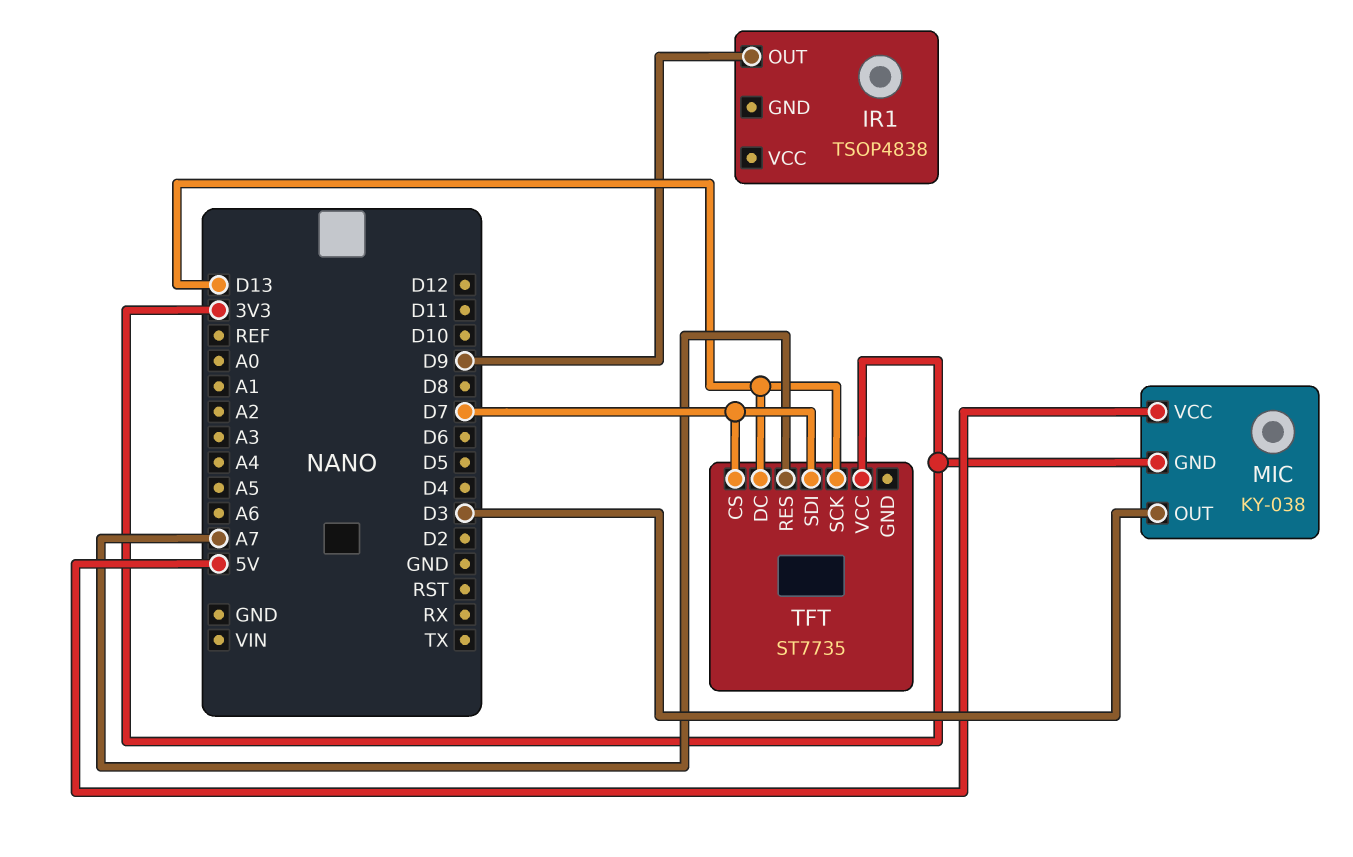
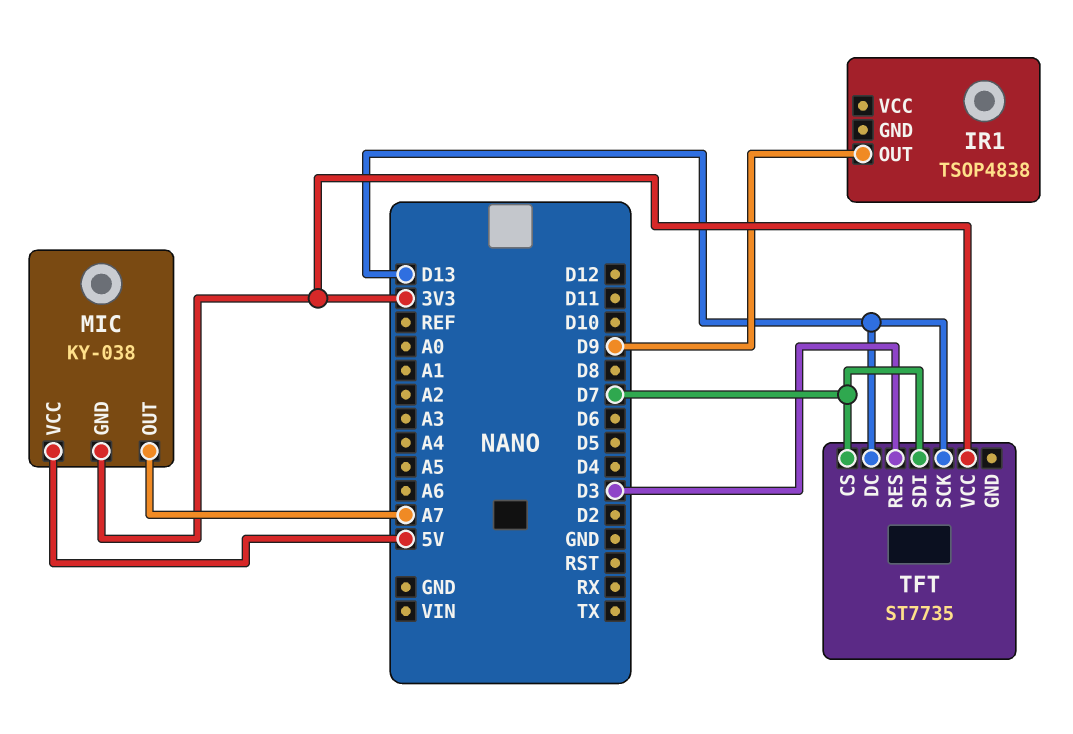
MIC pin OUT: D3 -> A7
TFT pin RES: A7 -> D3

